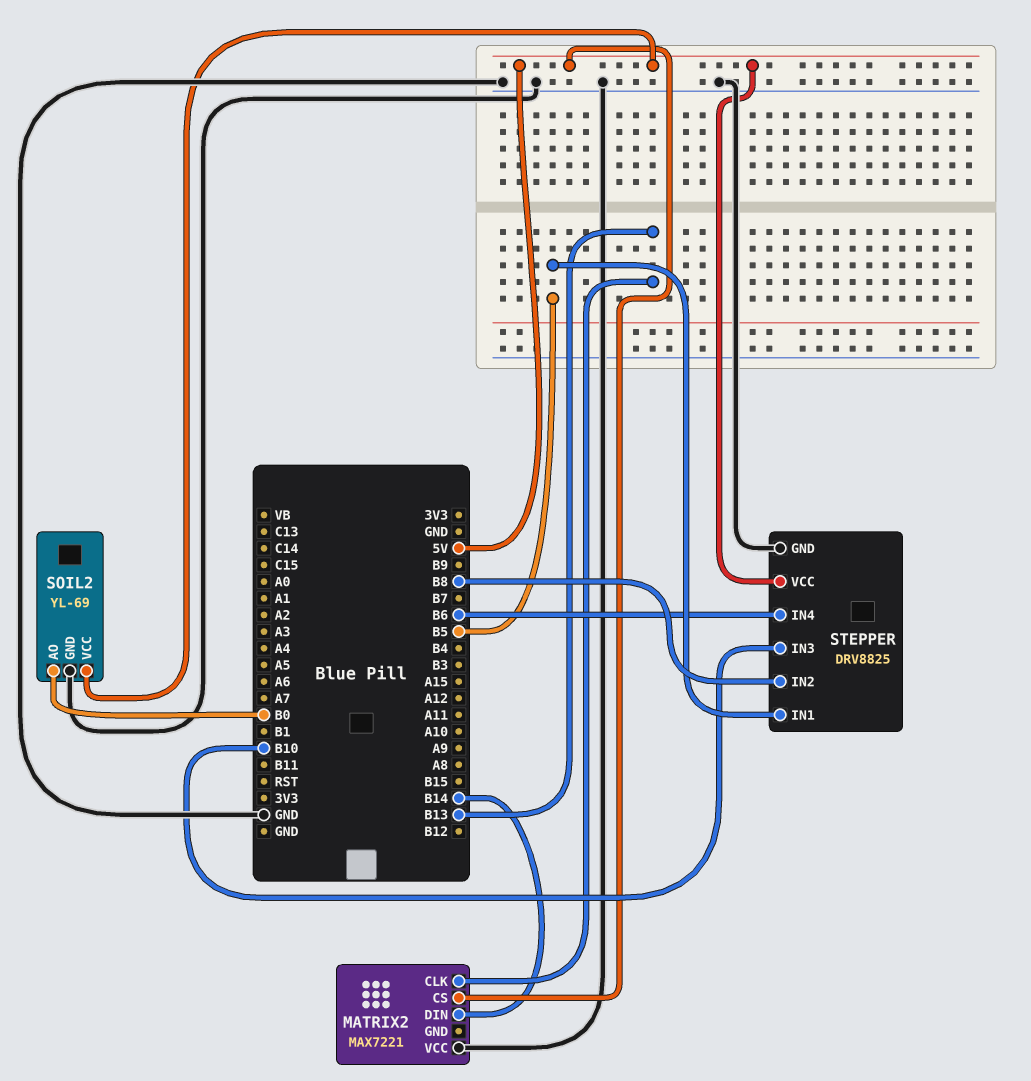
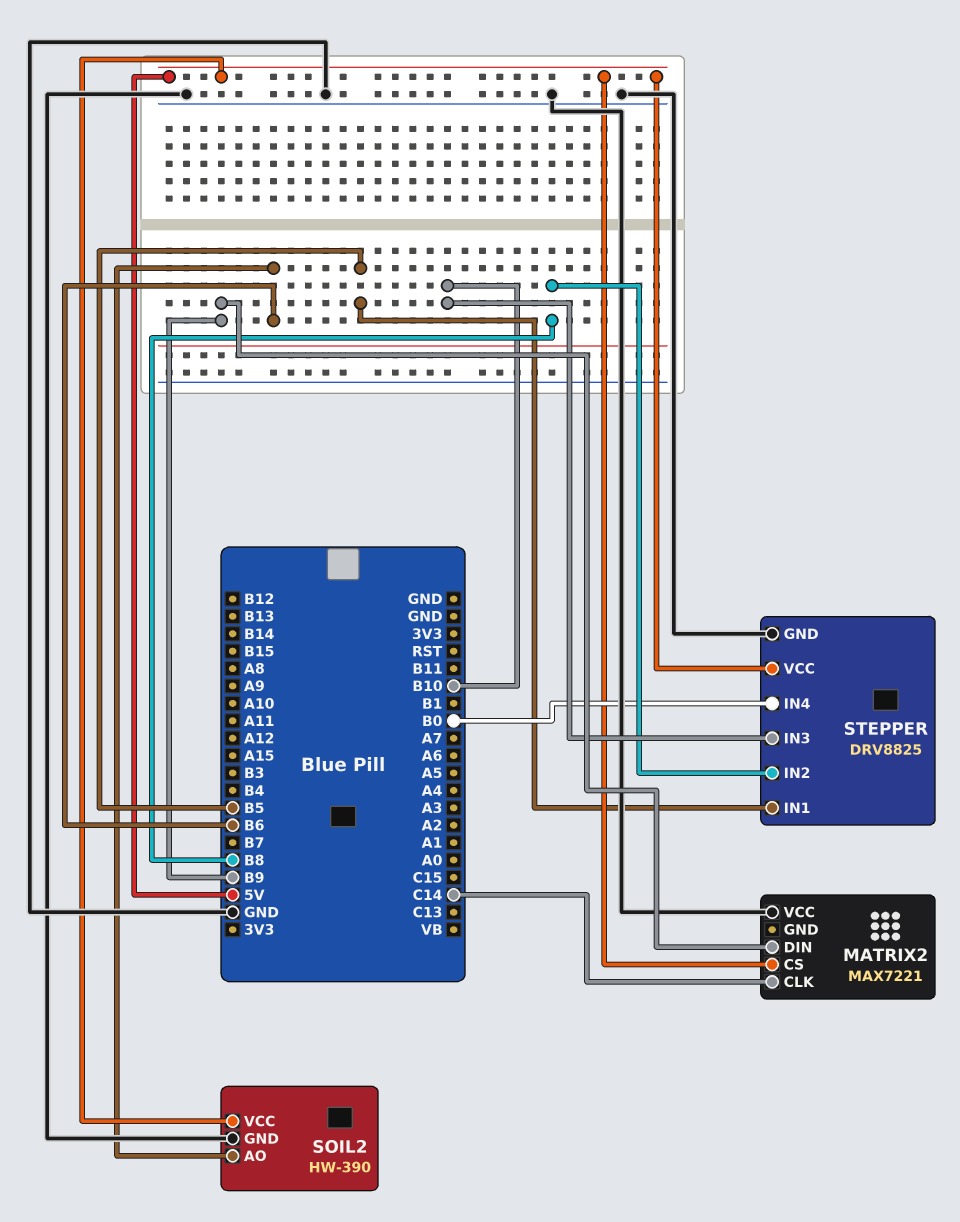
MATRIX2 pin CLK: B13 -> C14
MATRIX2 pin DIN: B14 -> B9
SOIL2: YL-69 -> HW-390
SOIL2 pin AO: B0 -> B6
STEPPER pin IN4: B6 -> B0

